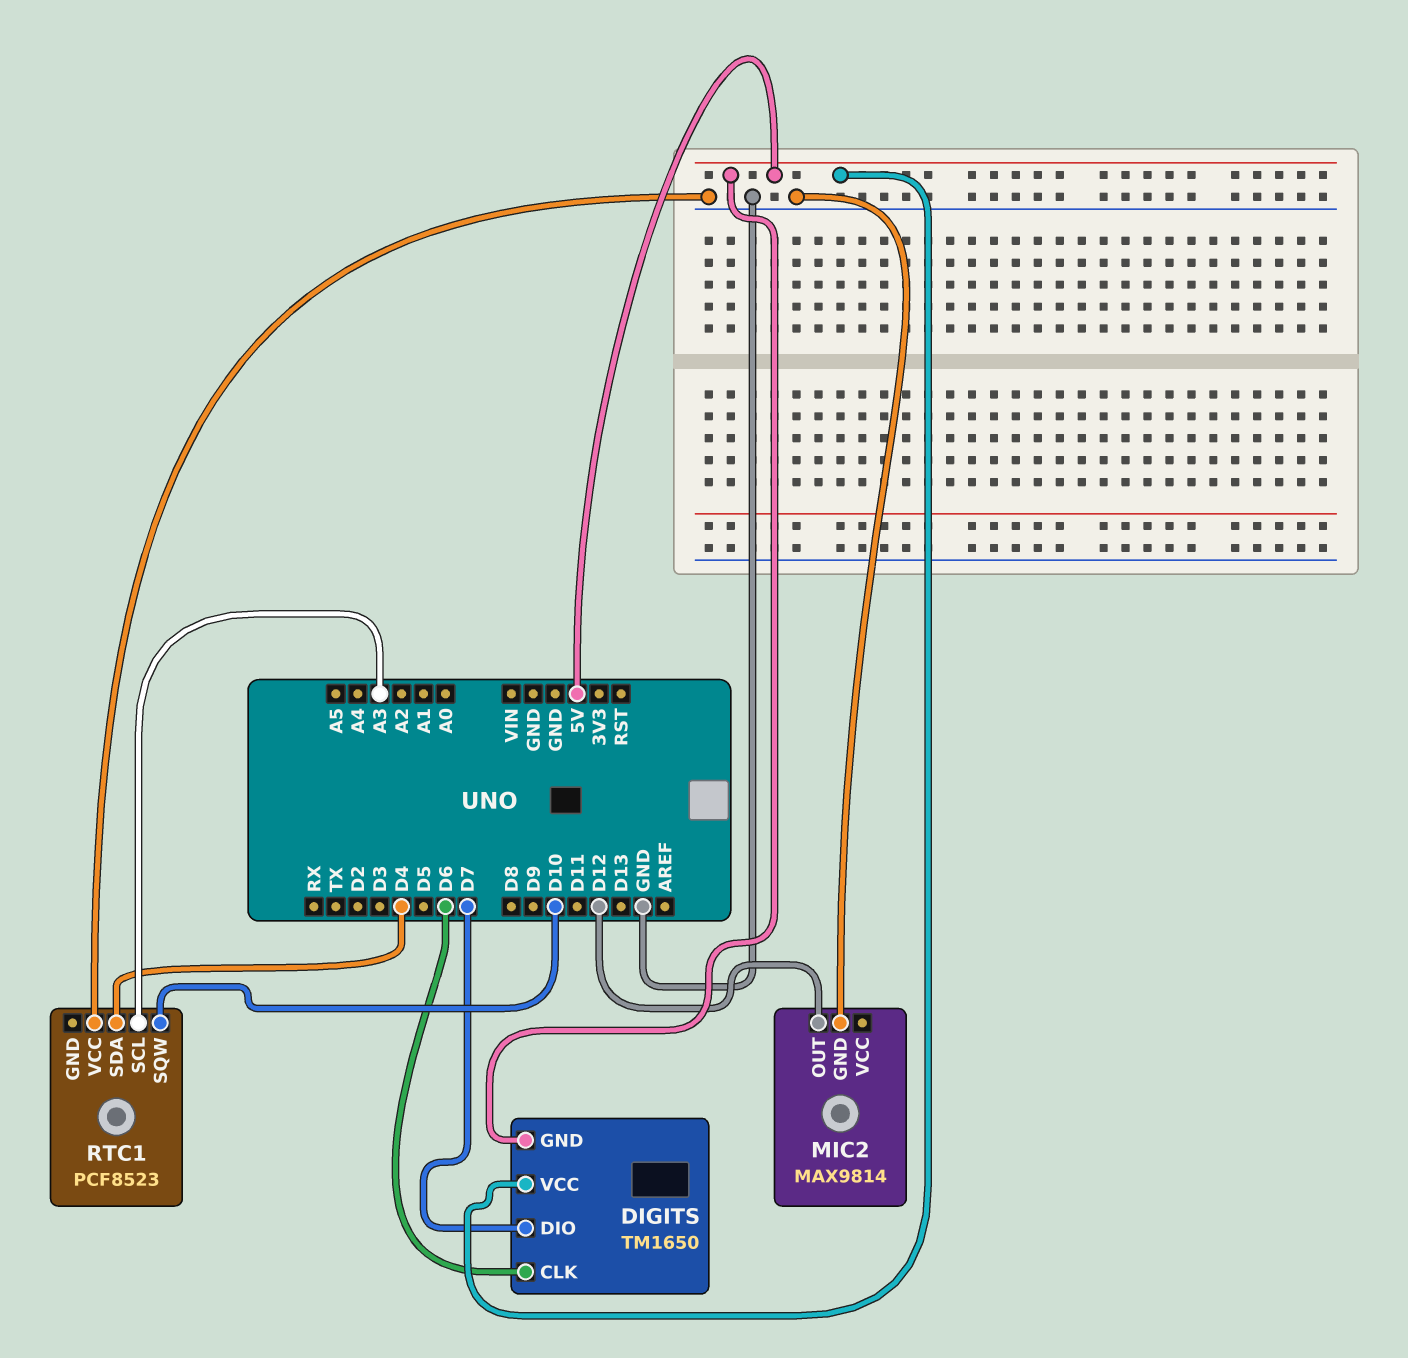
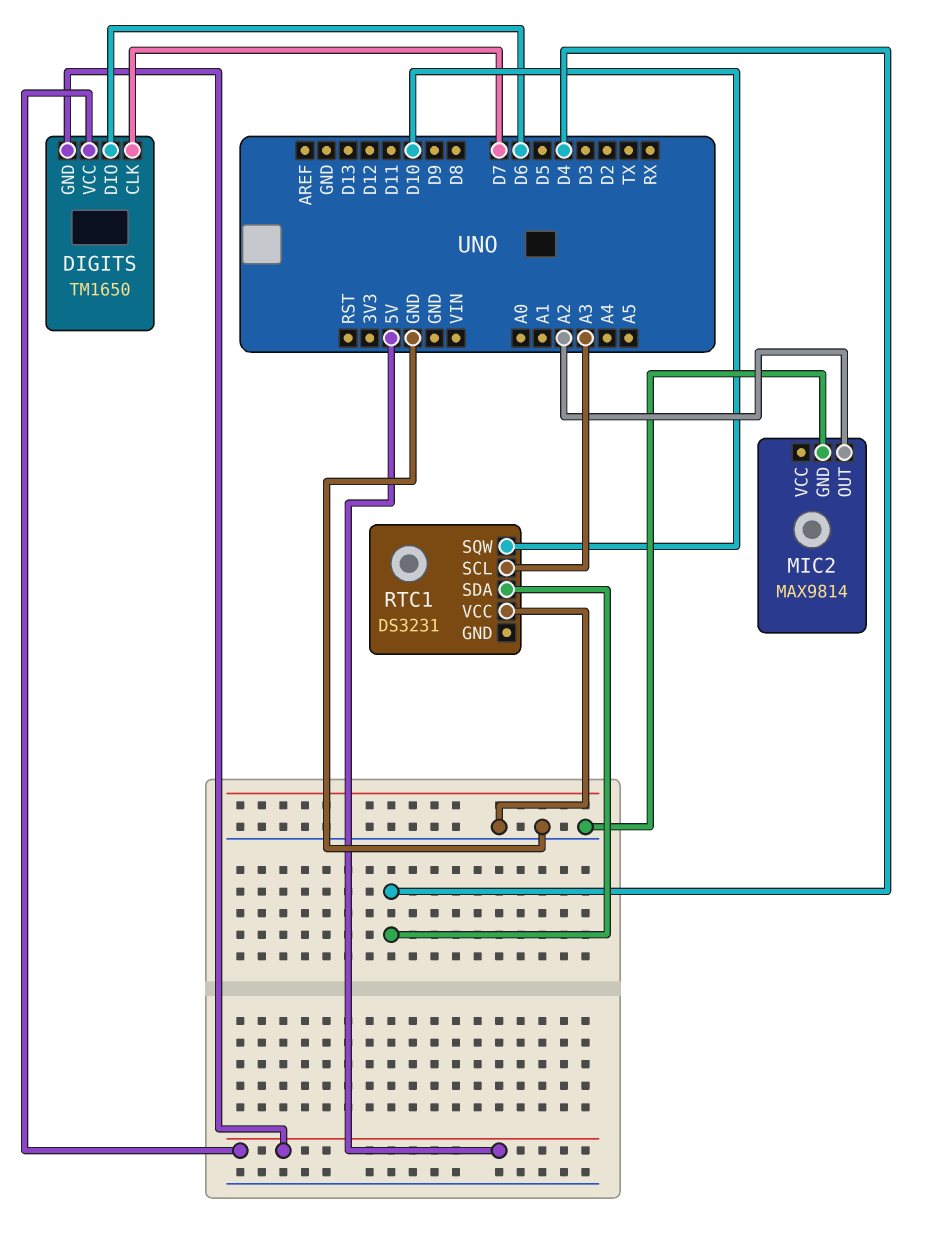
DIGITS pin CLK: D6 -> D7
DIGITS pin DIO: D7 -> D6
MIC2 pin OUT: D12 -> A2
RTC1: PCF8523 -> DS3231

